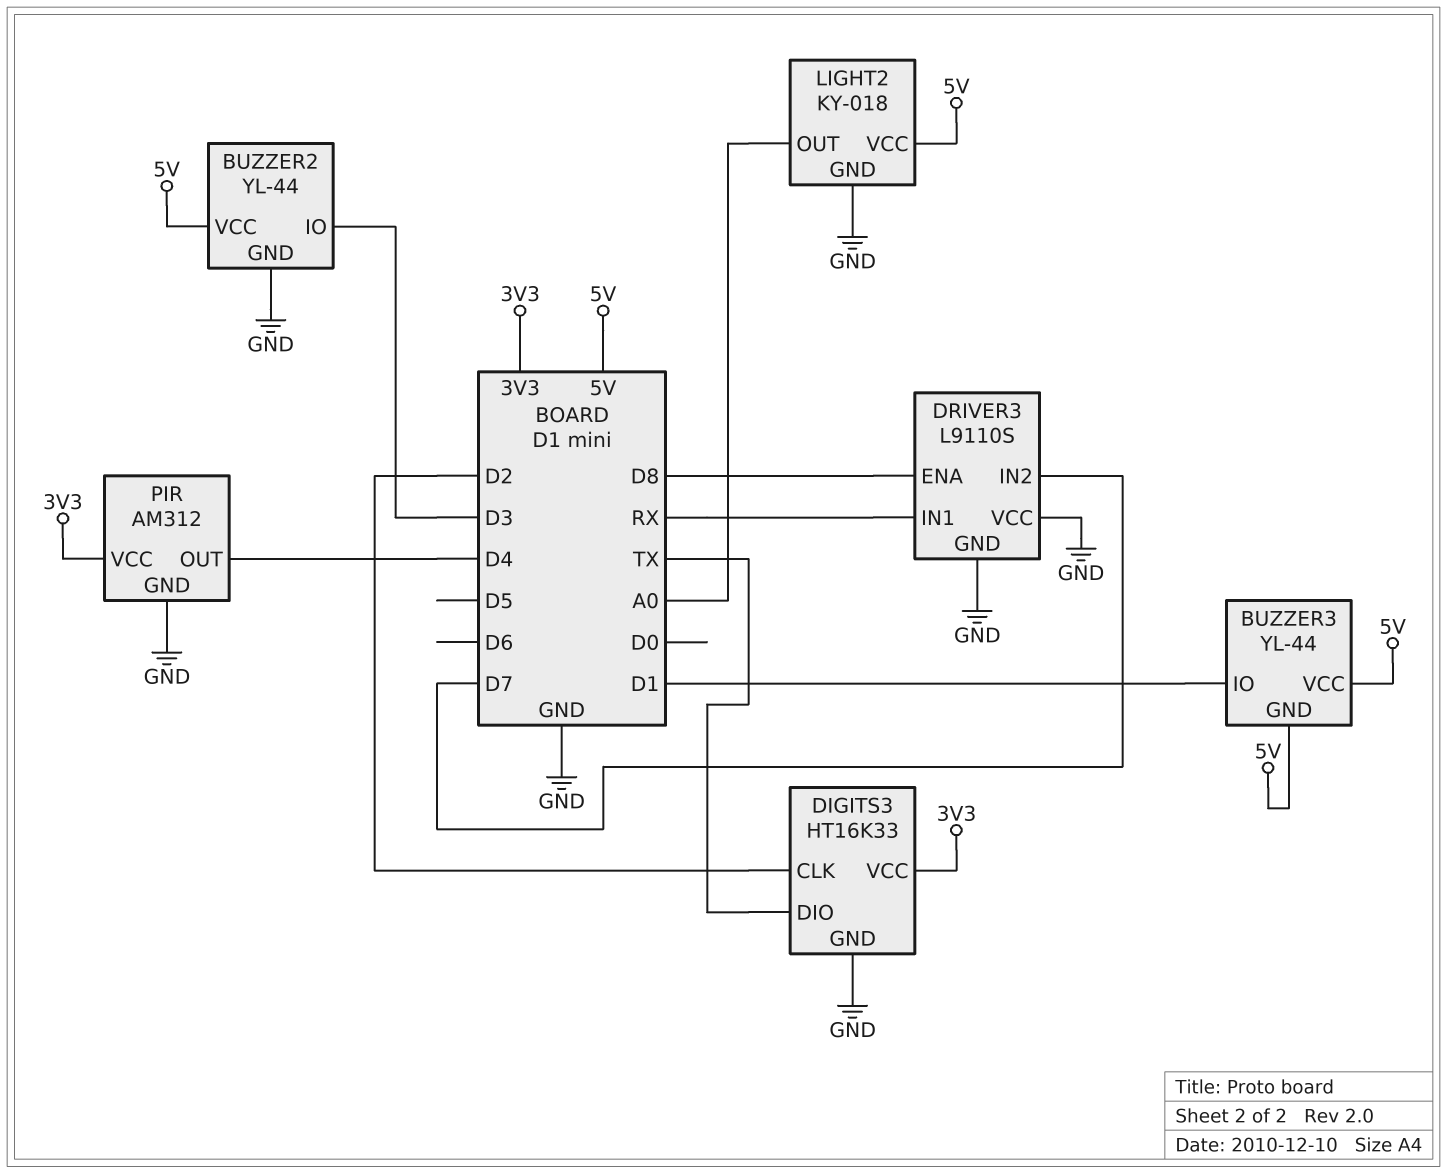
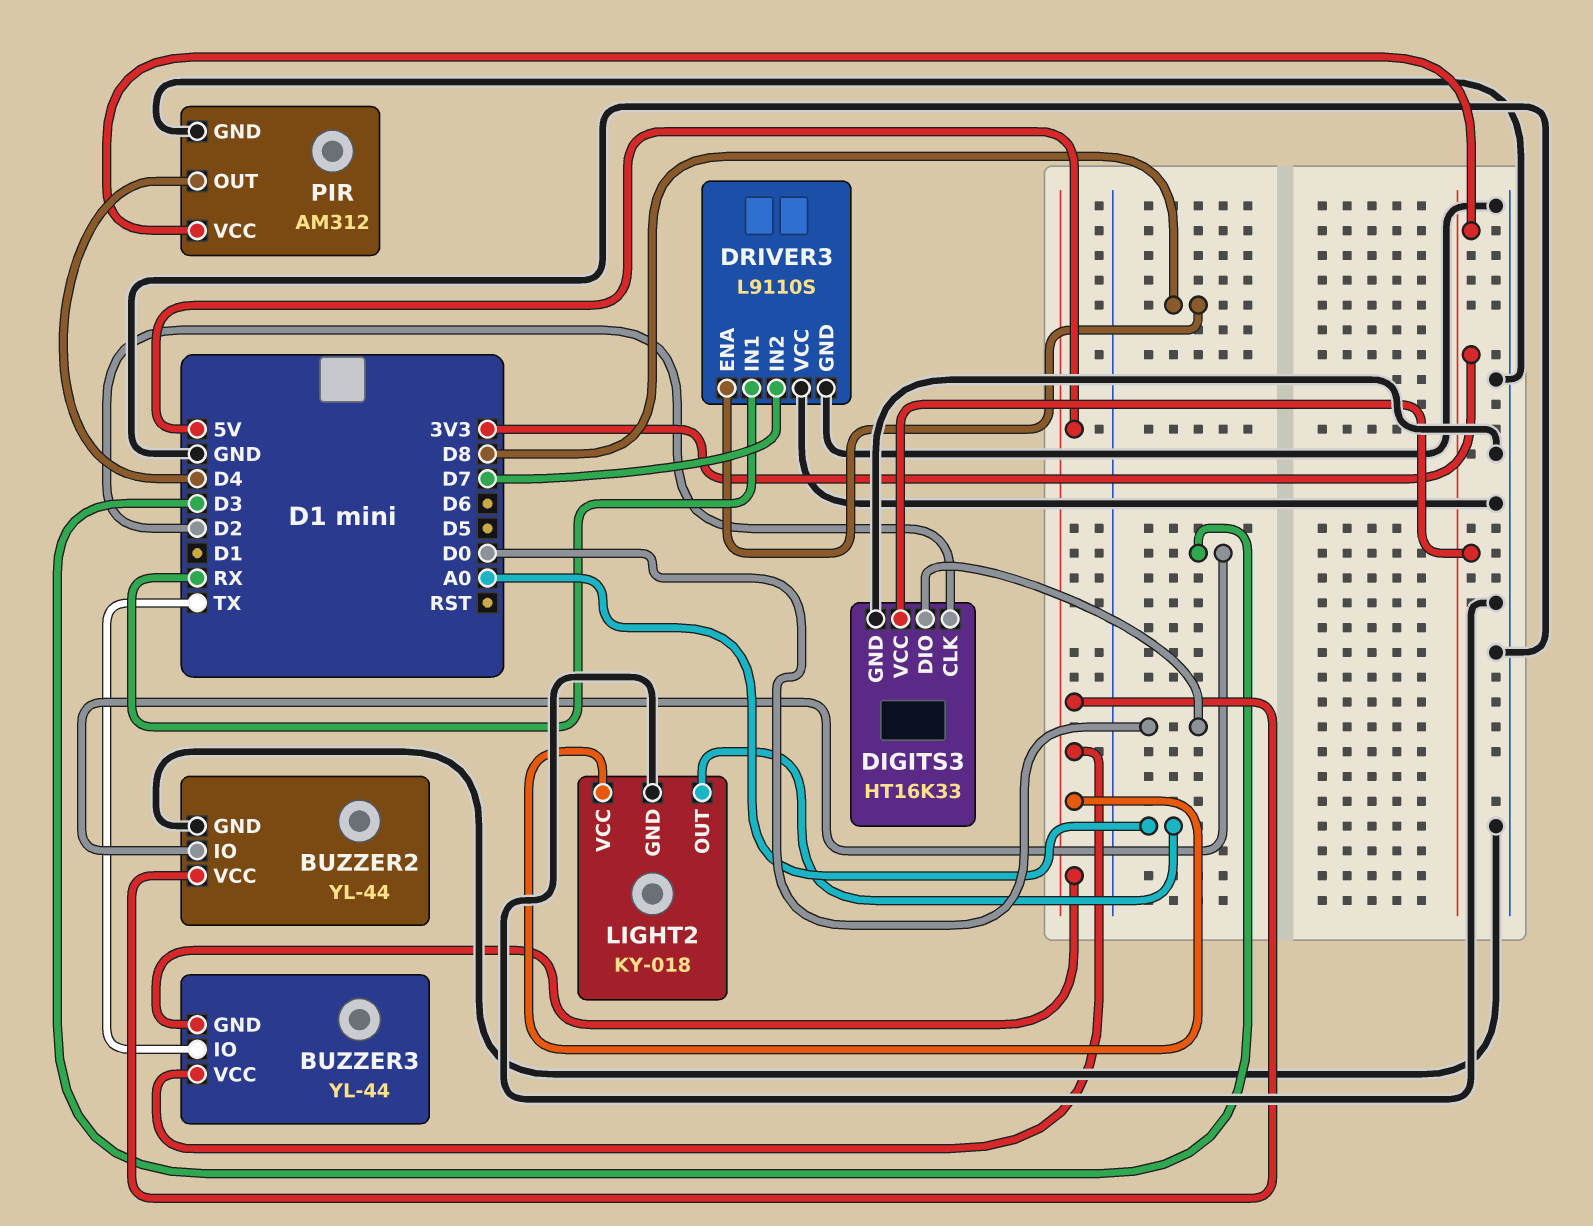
BUZZER3 pin IO: D1 -> TX
DIGITS3 pin DIO: TX -> D0

